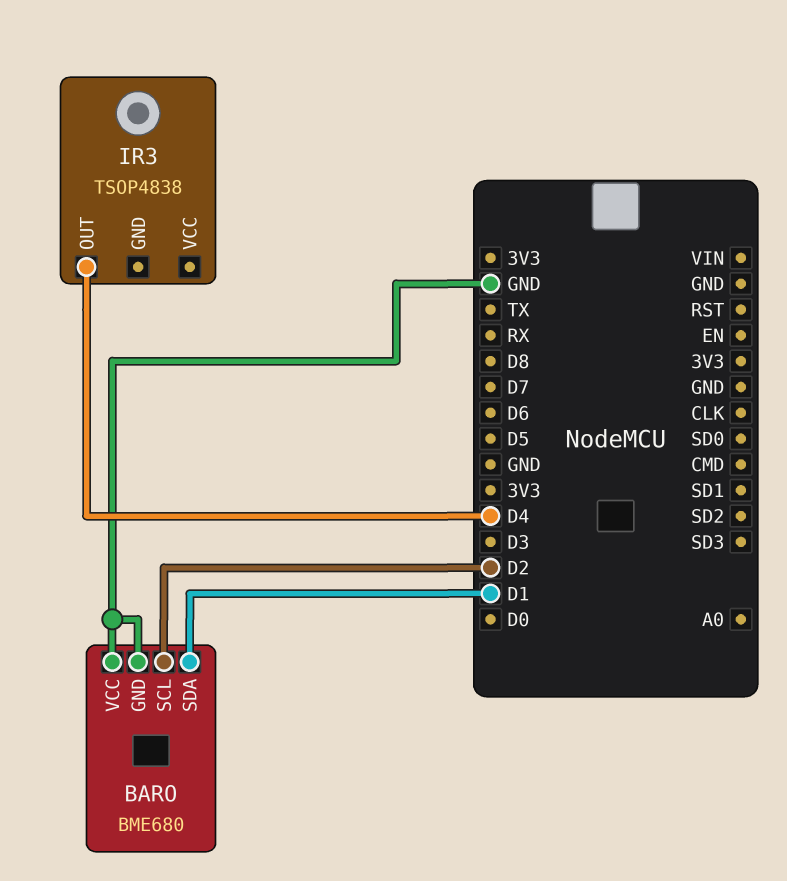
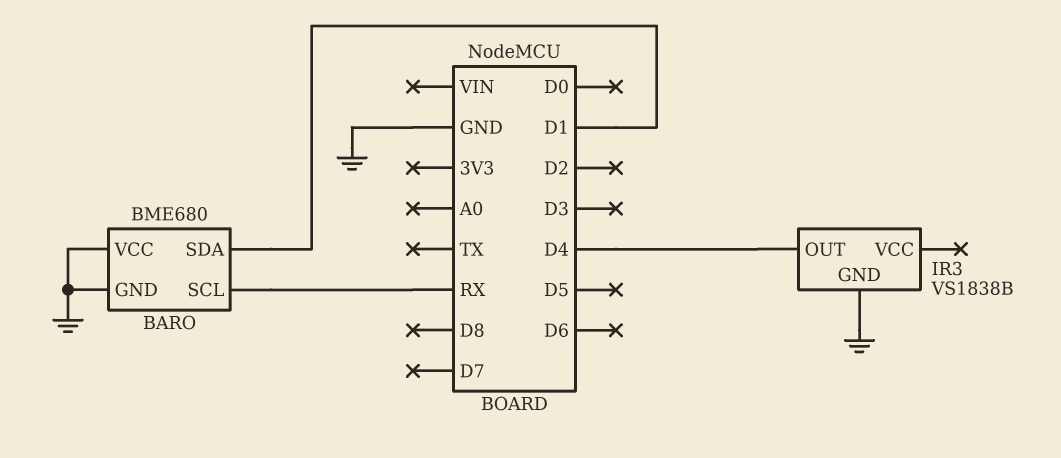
BARO pin SCL: D2 -> RX
IR3: TSOP4838 -> VS1838B
IR3 pin GND: none -> GND

